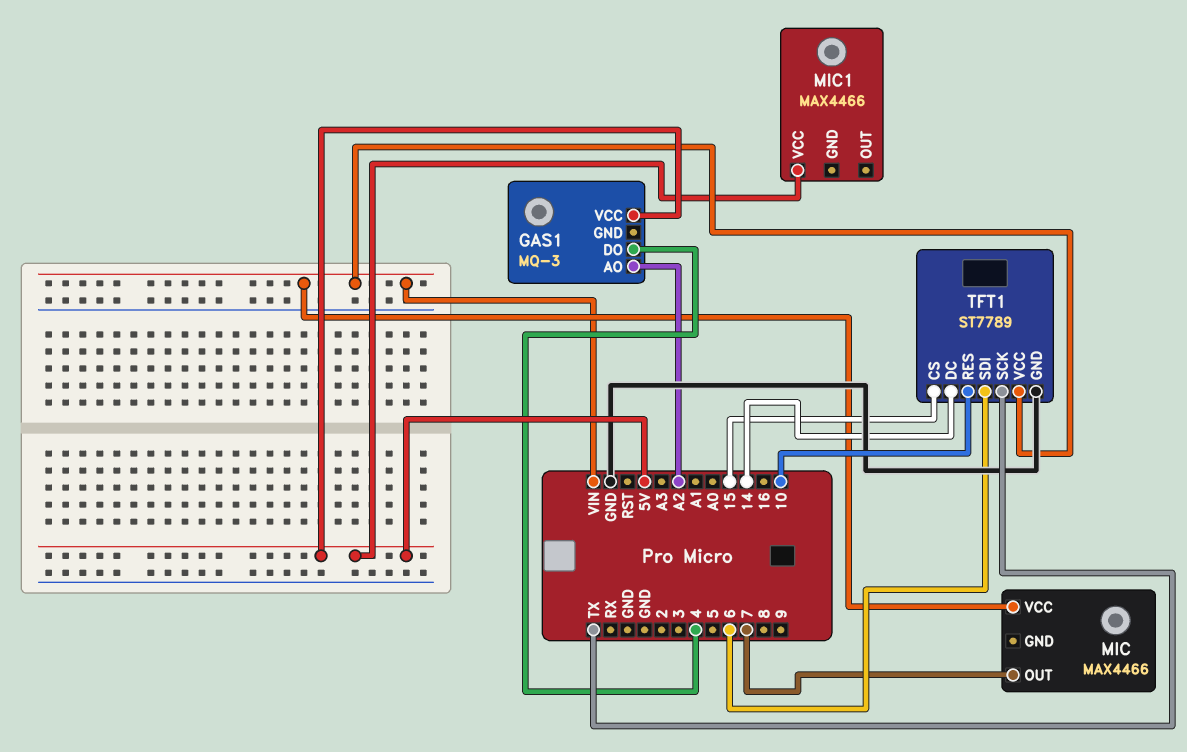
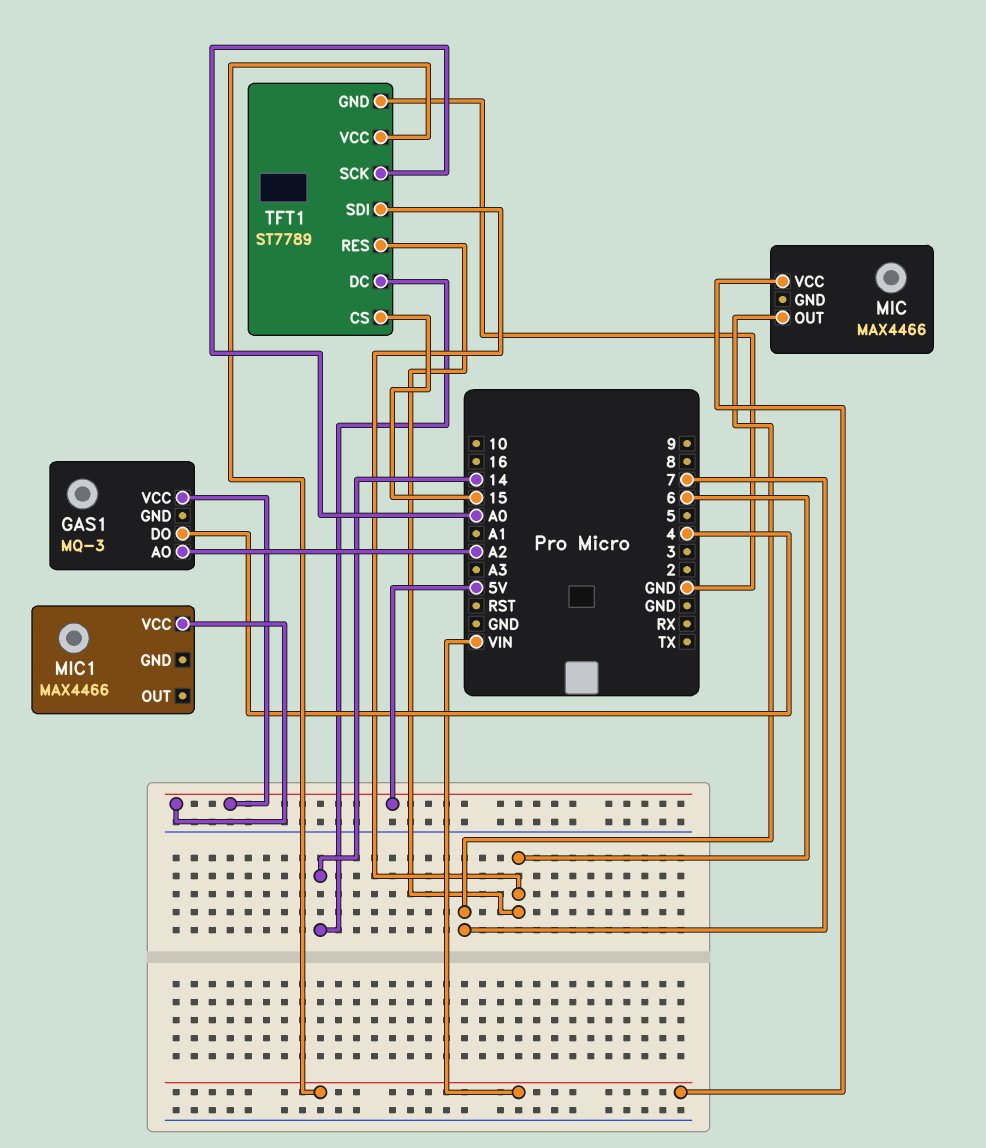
TFT1 pin RES: 10 -> 6
TFT1 pin SCK: TX -> A0

